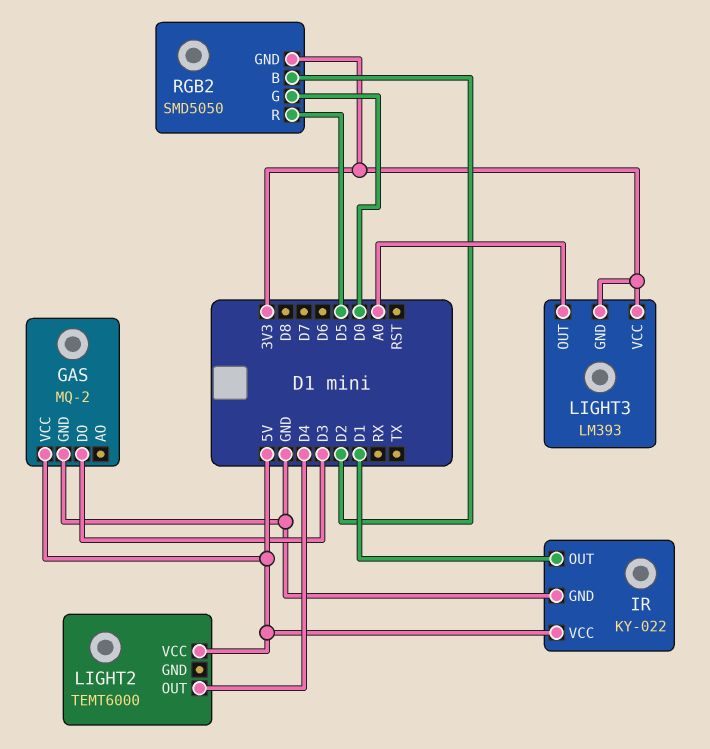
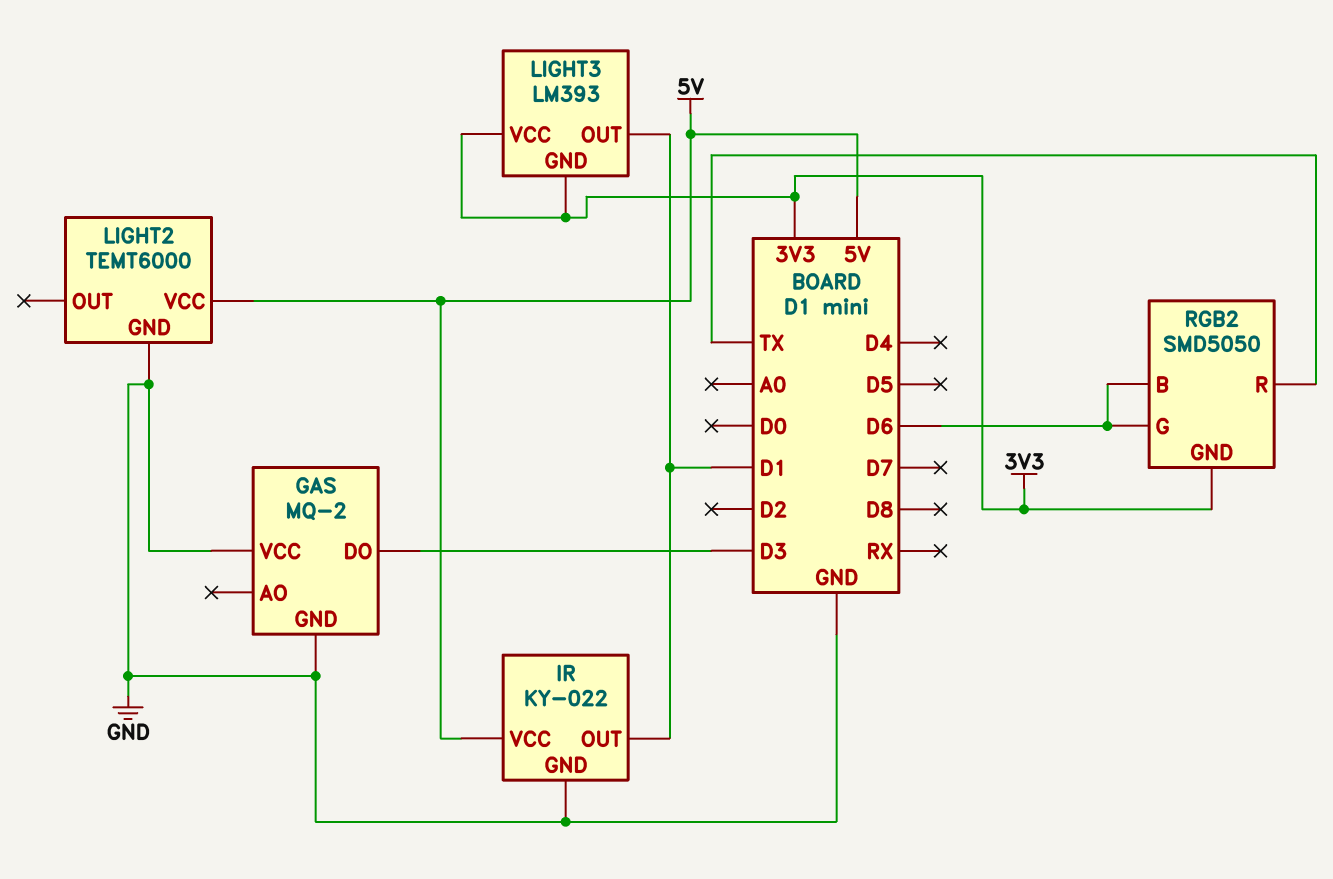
GAS pin VCC: 5V -> GND
LIGHT2 pin GND: none -> GND
LIGHT2 pin OUT: D4 -> none
LIGHT3 pin OUT: A0 -> D1
RGB2 pin B: D2 -> D6
RGB2 pin G: D0 -> D6
RGB2 pin R: D5 -> TX

